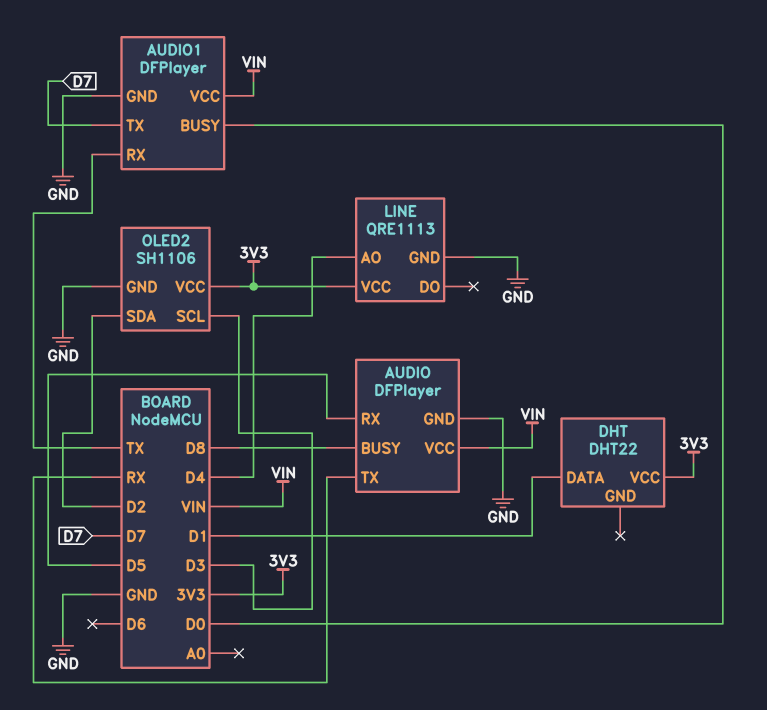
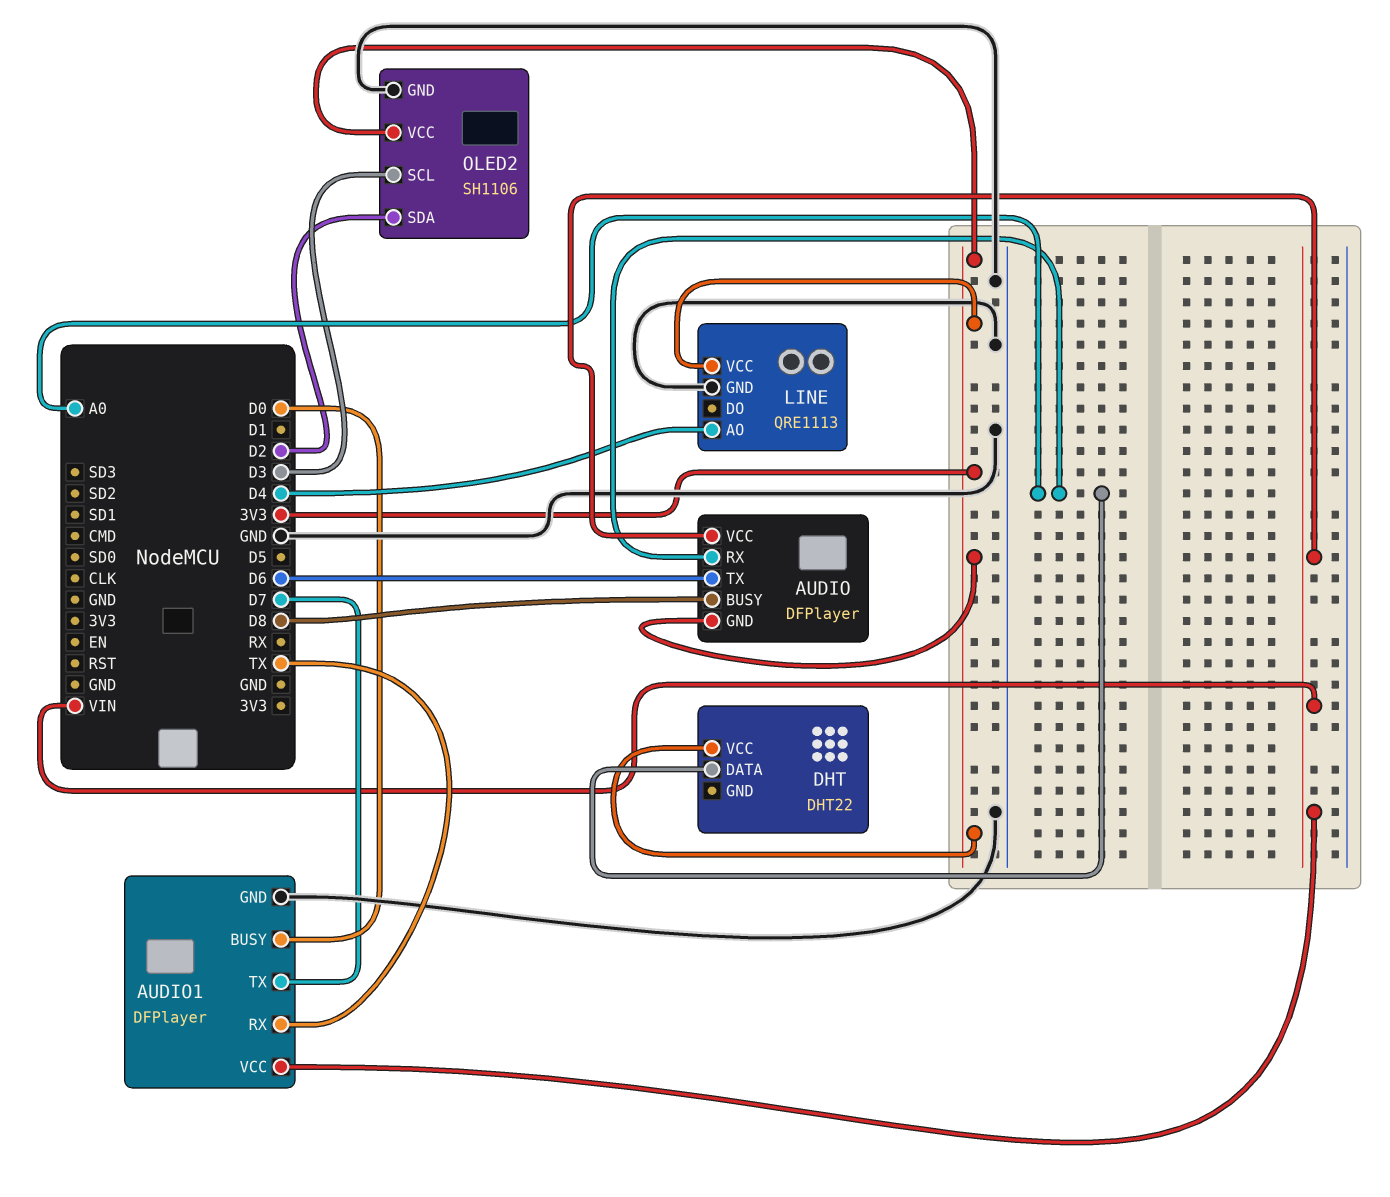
AUDIO pin GND: GND -> 3V3
AUDIO pin RX: D5 -> A0
AUDIO pin TX: RX -> D6
DHT pin DATA: D1 -> A0

